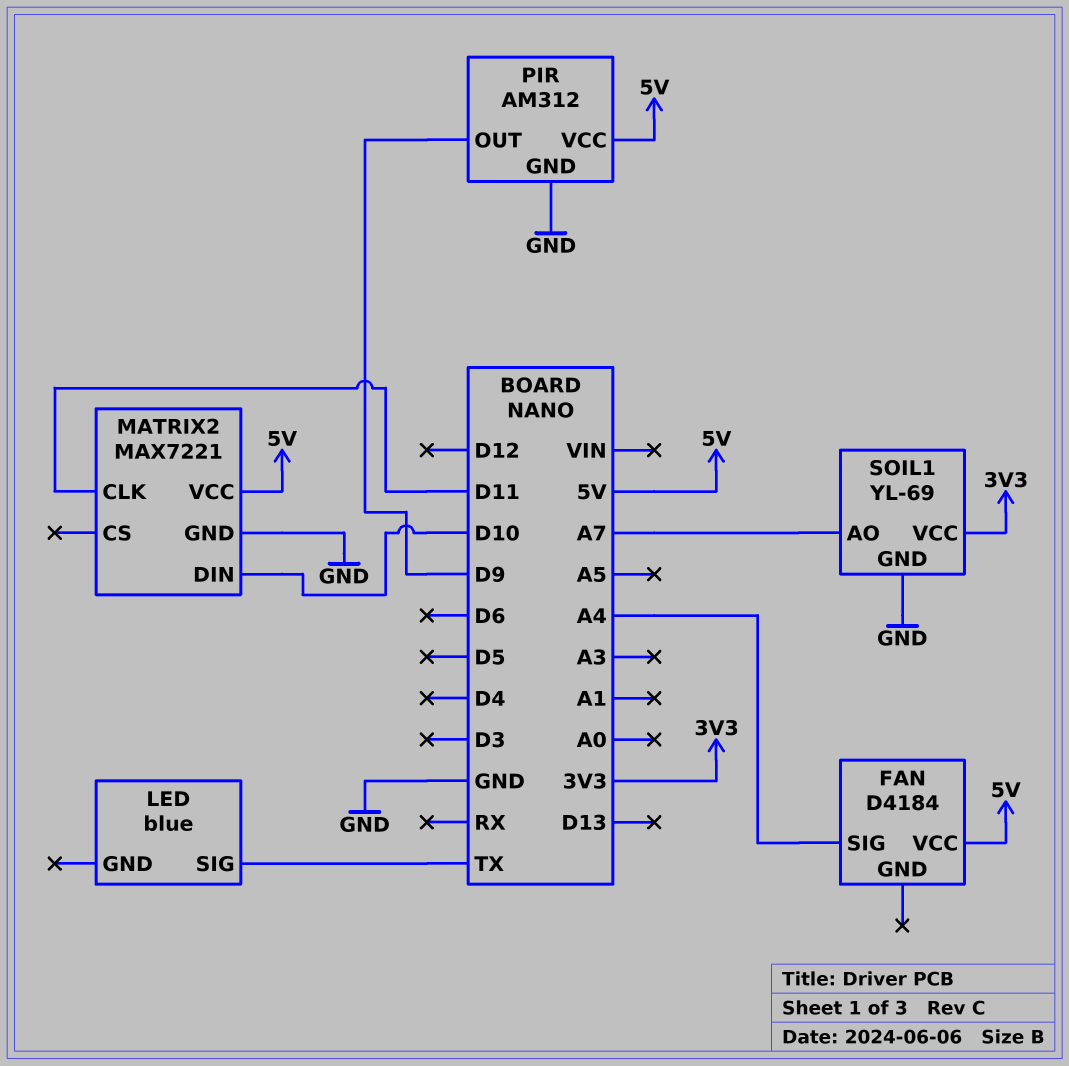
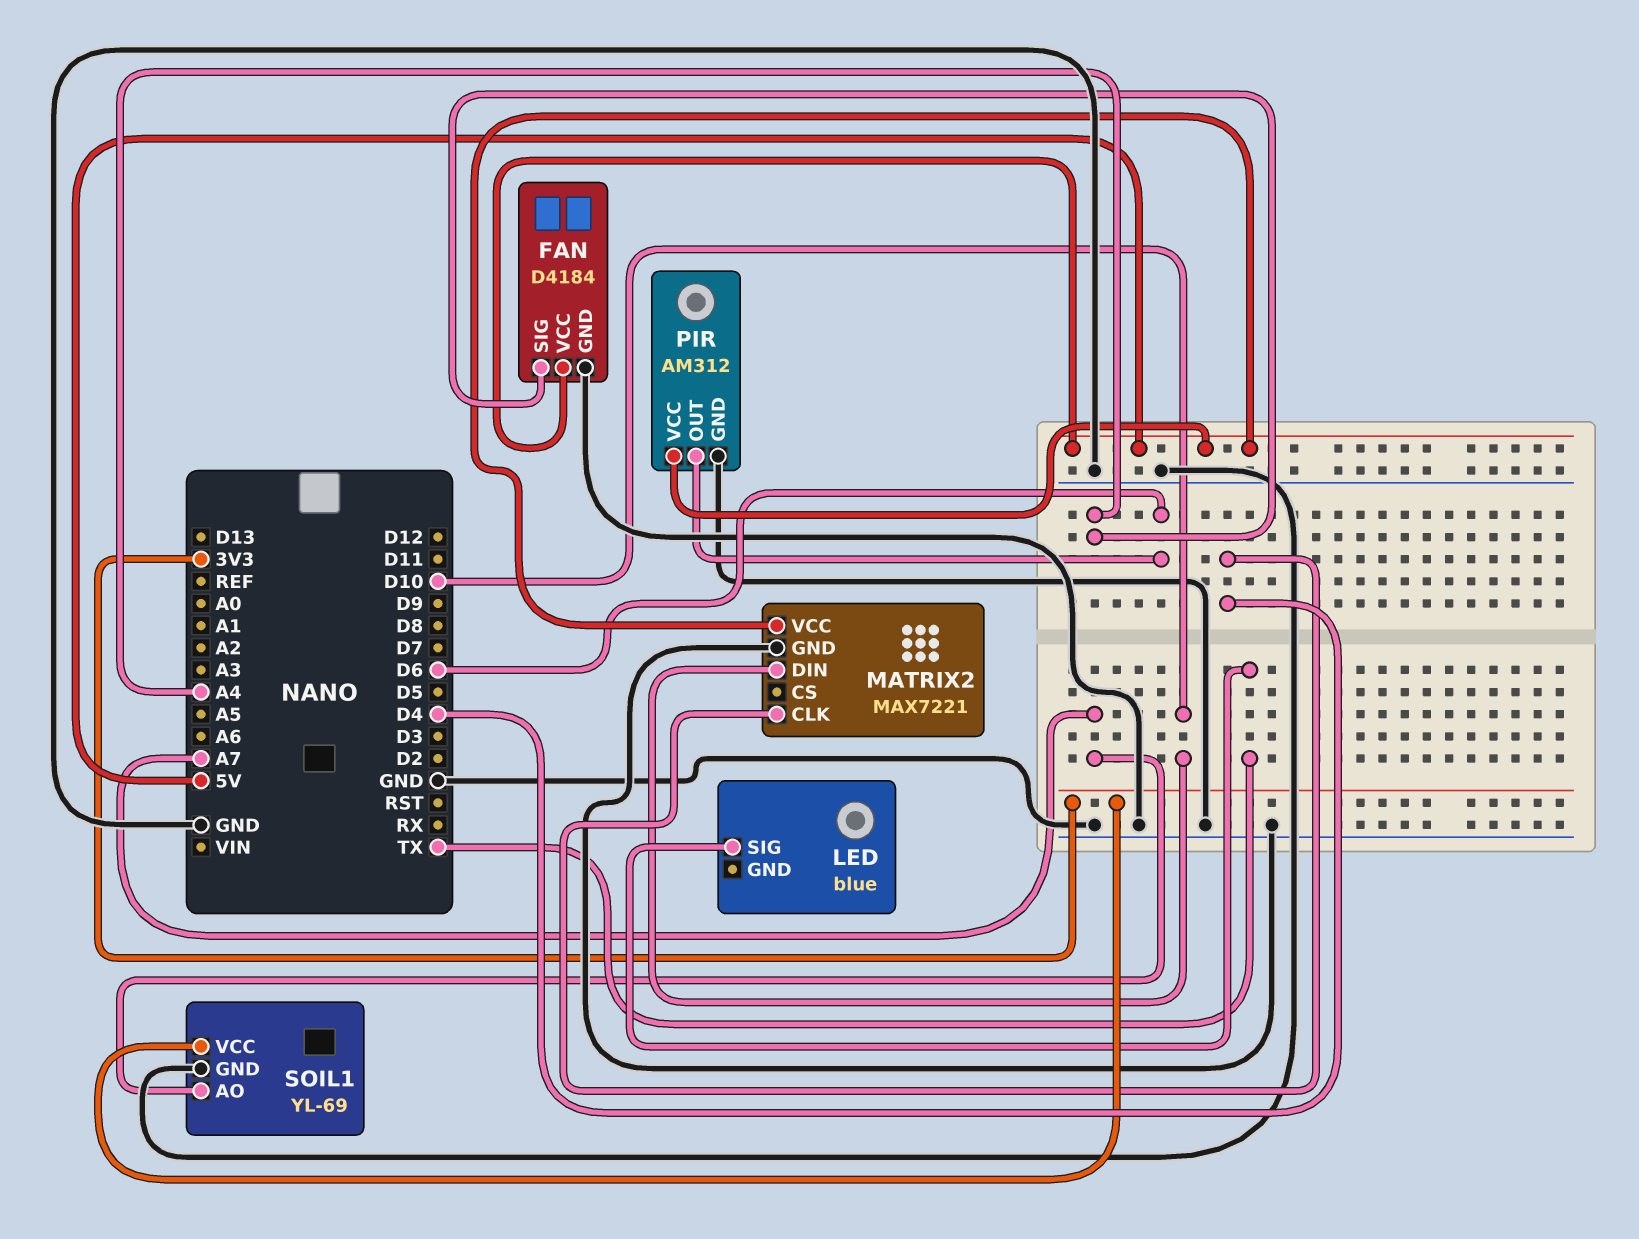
FAN pin GND: none -> GND
MATRIX2 pin CLK: D11 -> D4
PIR pin OUT: D9 -> D6

